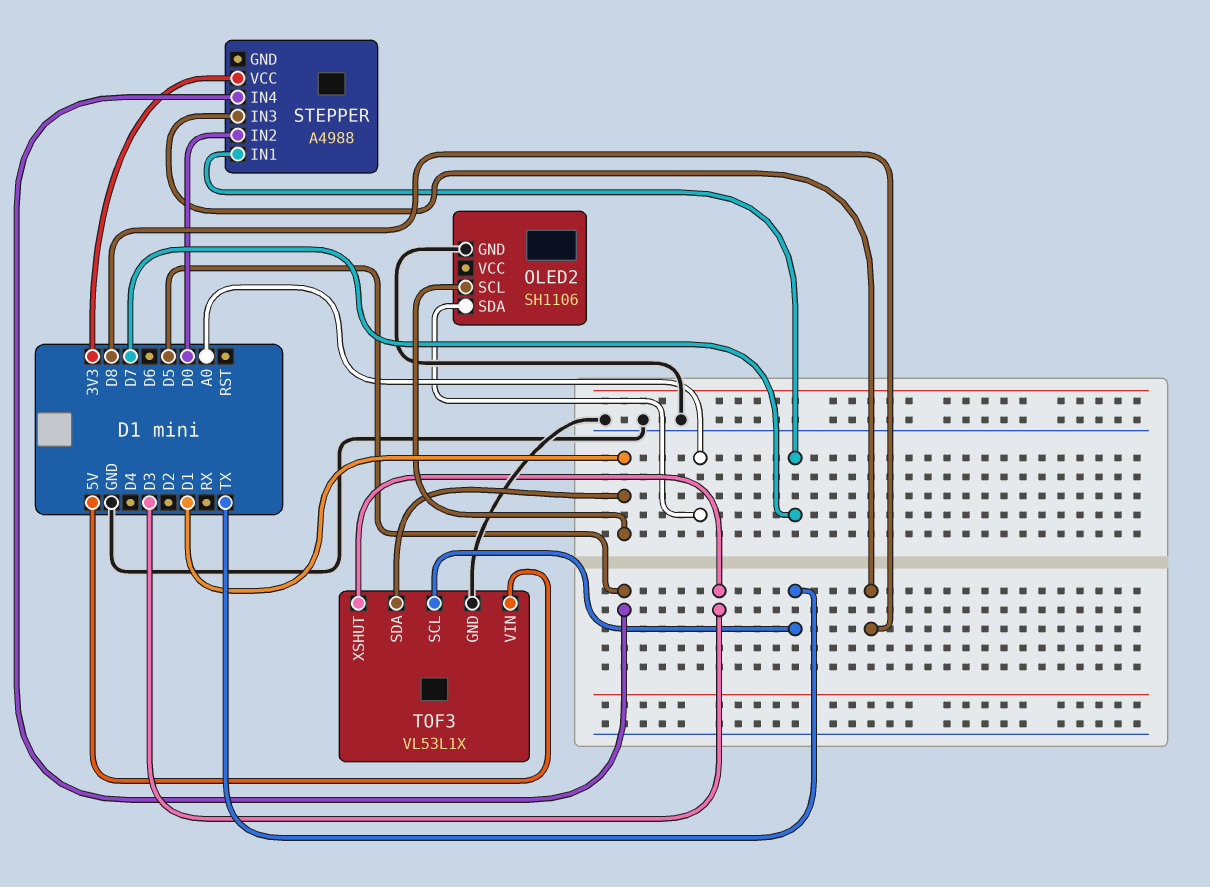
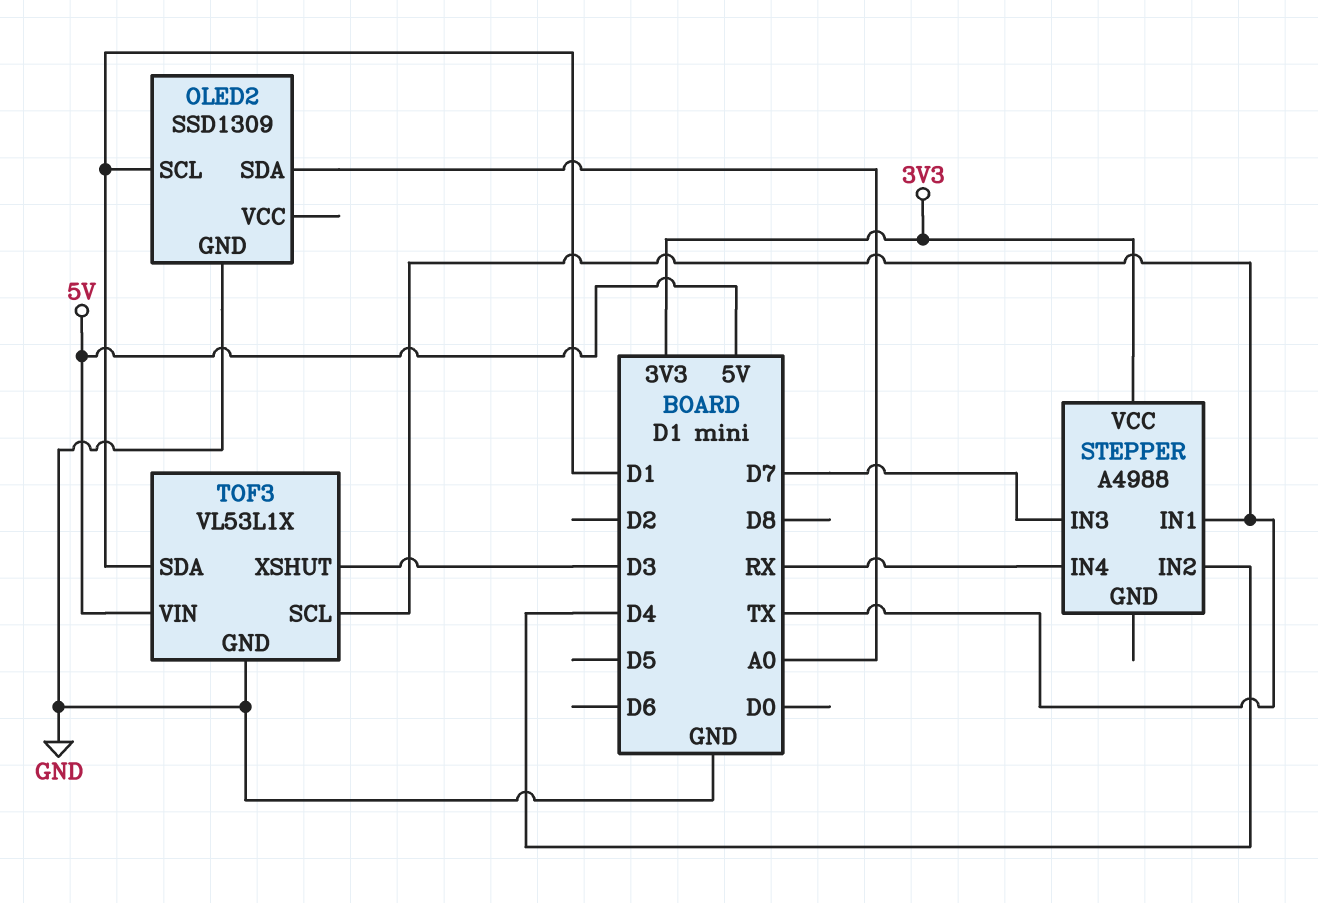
OLED2: SH1106 -> SSD1309
STEPPER pin IN1: D7 -> TX
STEPPER pin IN2: D0 -> D4
STEPPER pin IN3: D8 -> D7
STEPPER pin IN4: D5 -> RX

